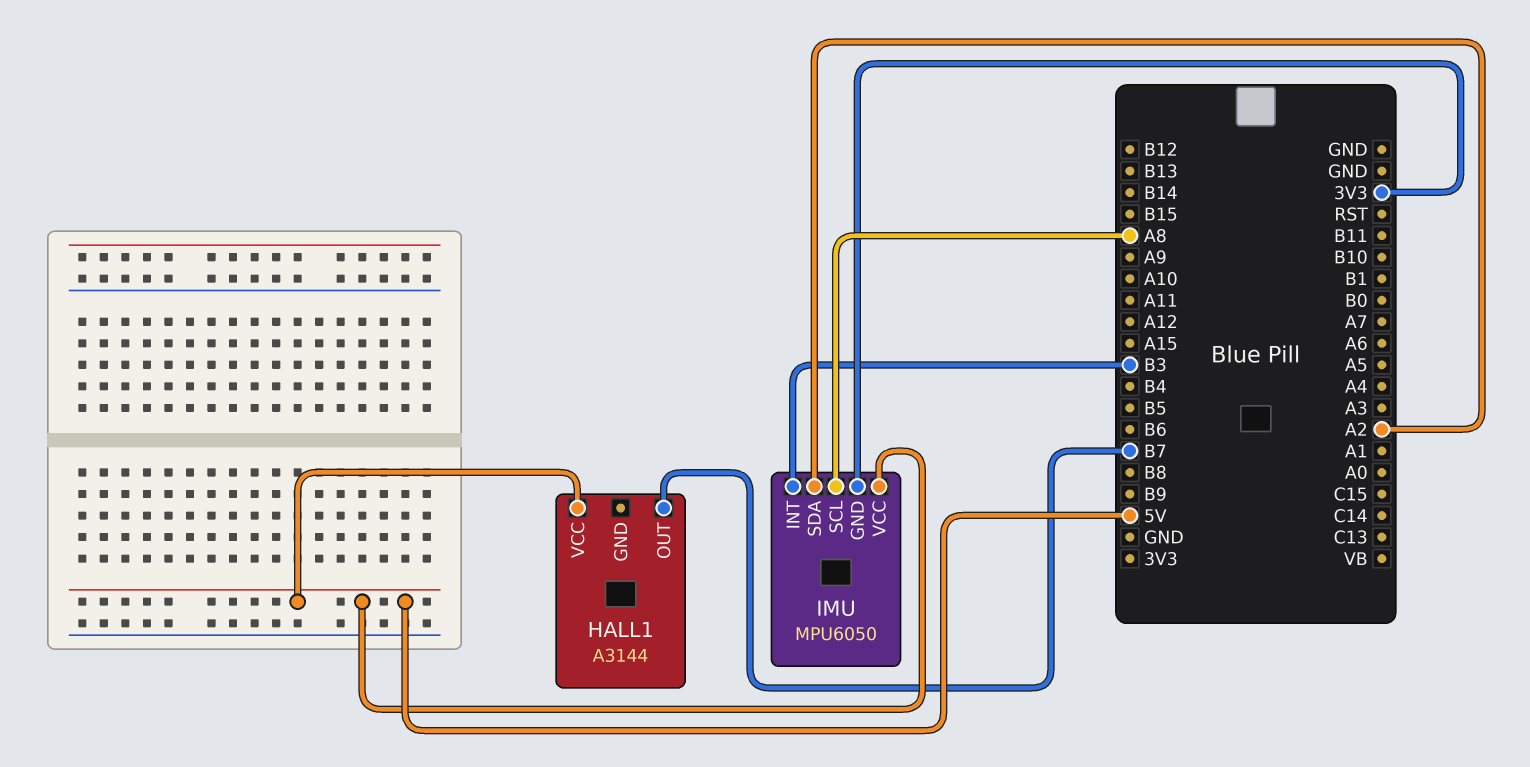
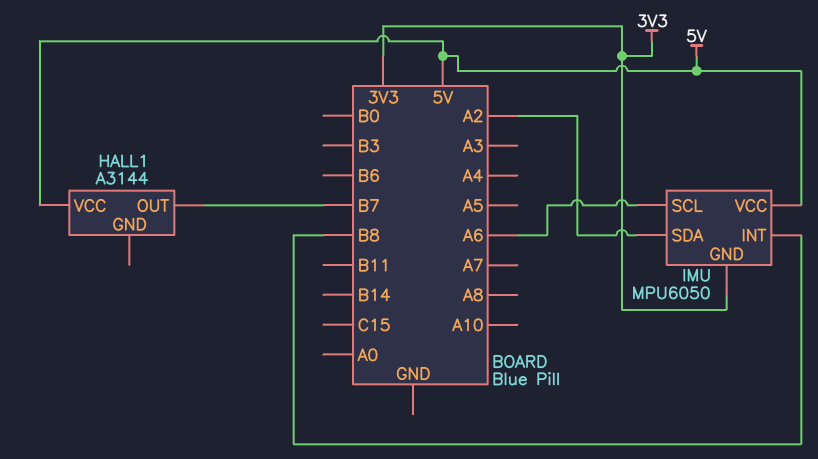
IMU pin INT: B3 -> B8
IMU pin SCL: A8 -> A6

